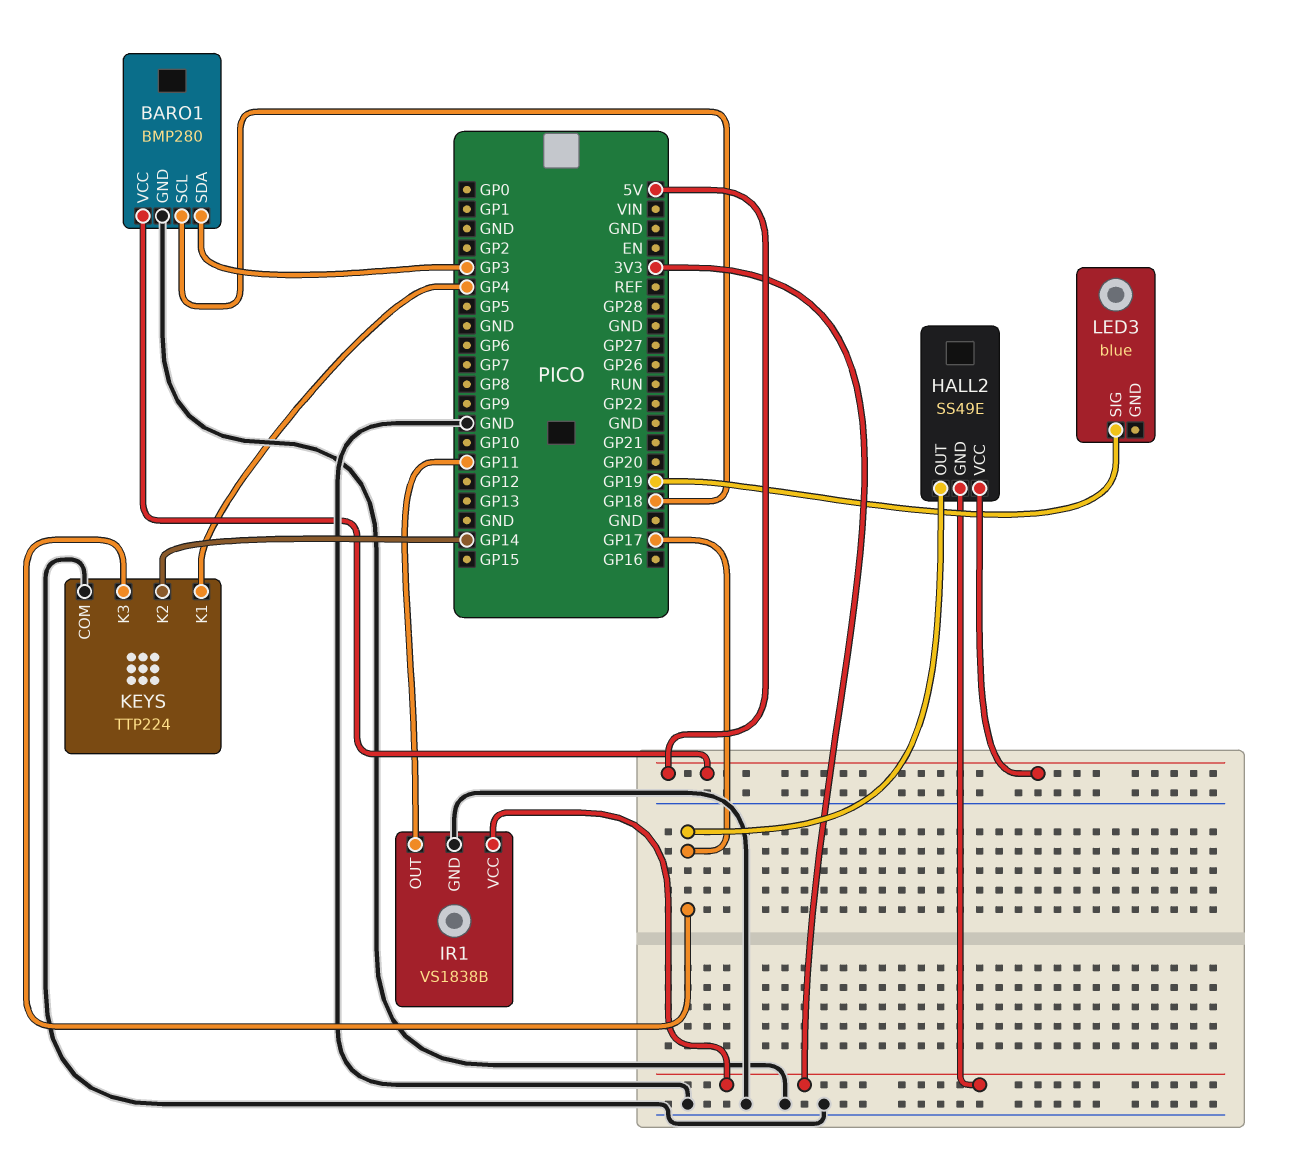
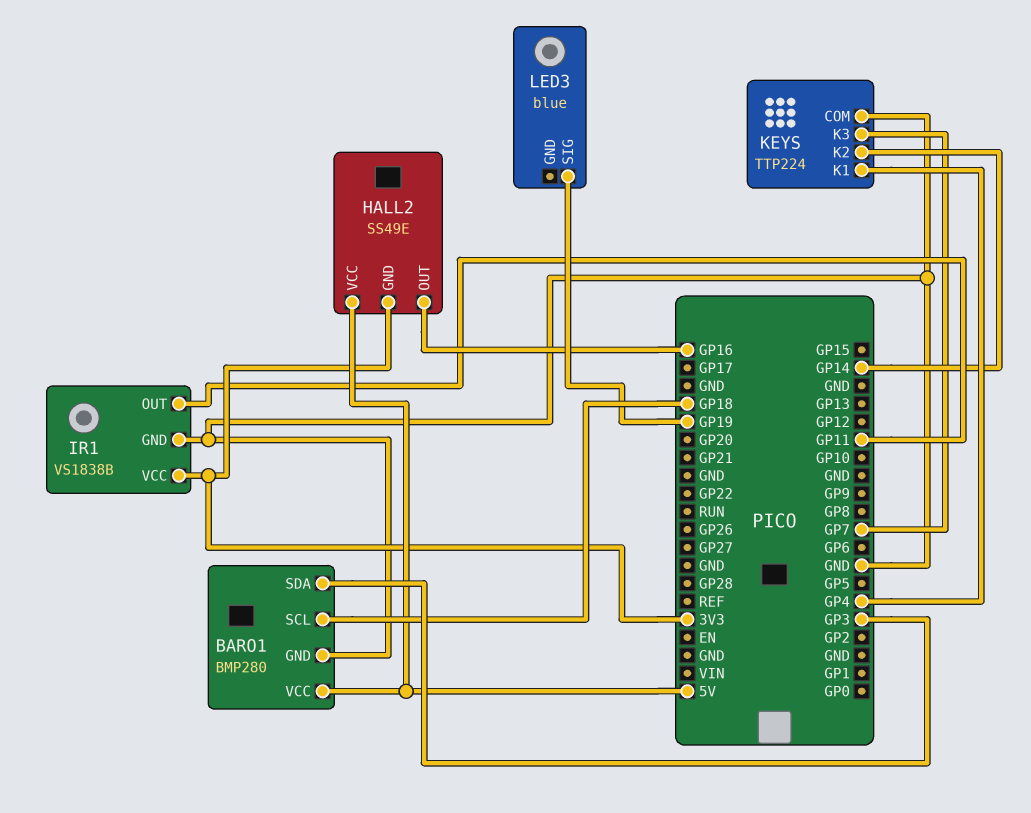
HALL2 pin OUT: GP17 -> GP16
KEYS pin K3: GP17 -> GP7

